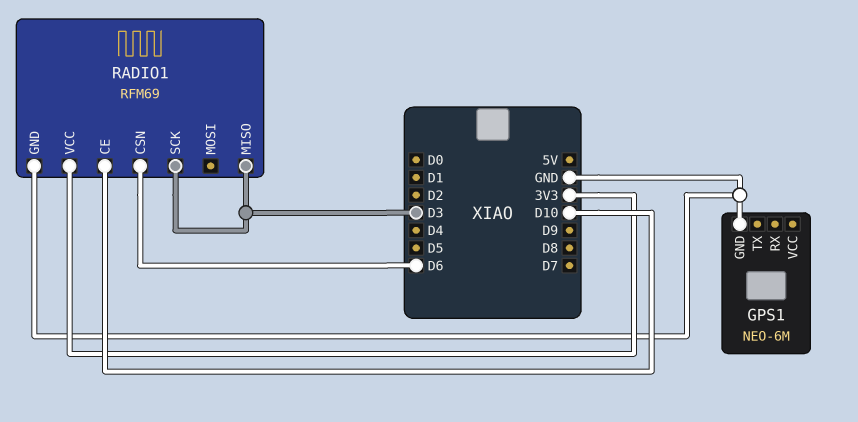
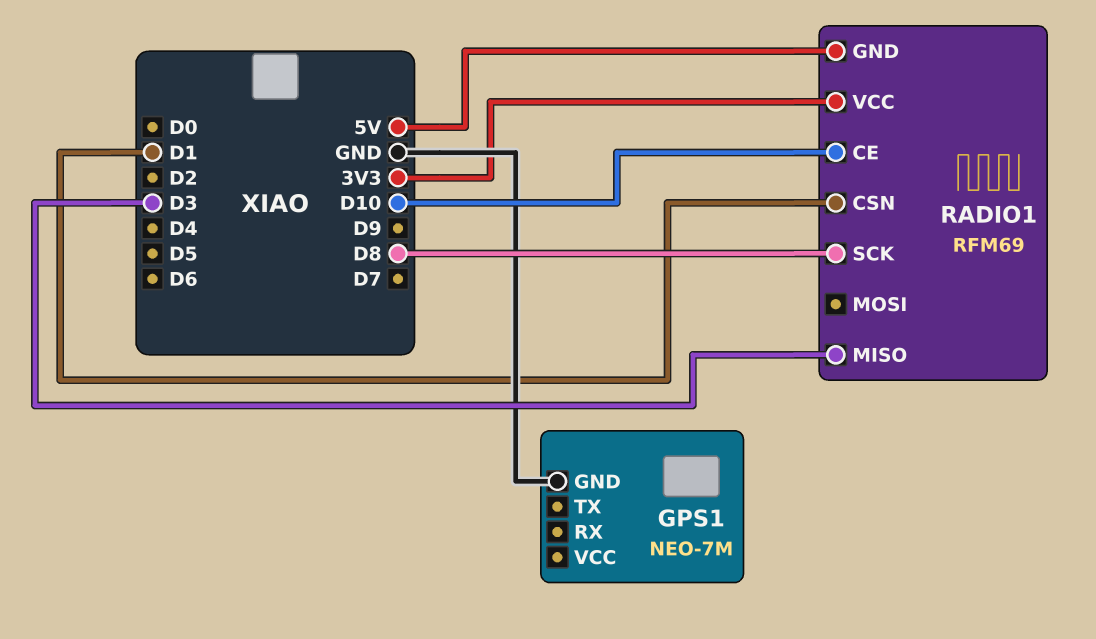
GPS1: NEO-6M -> NEO-7M
RADIO1 pin CSN: D6 -> D1
RADIO1 pin GND: GND -> 5V
RADIO1 pin SCK: D3 -> D8

